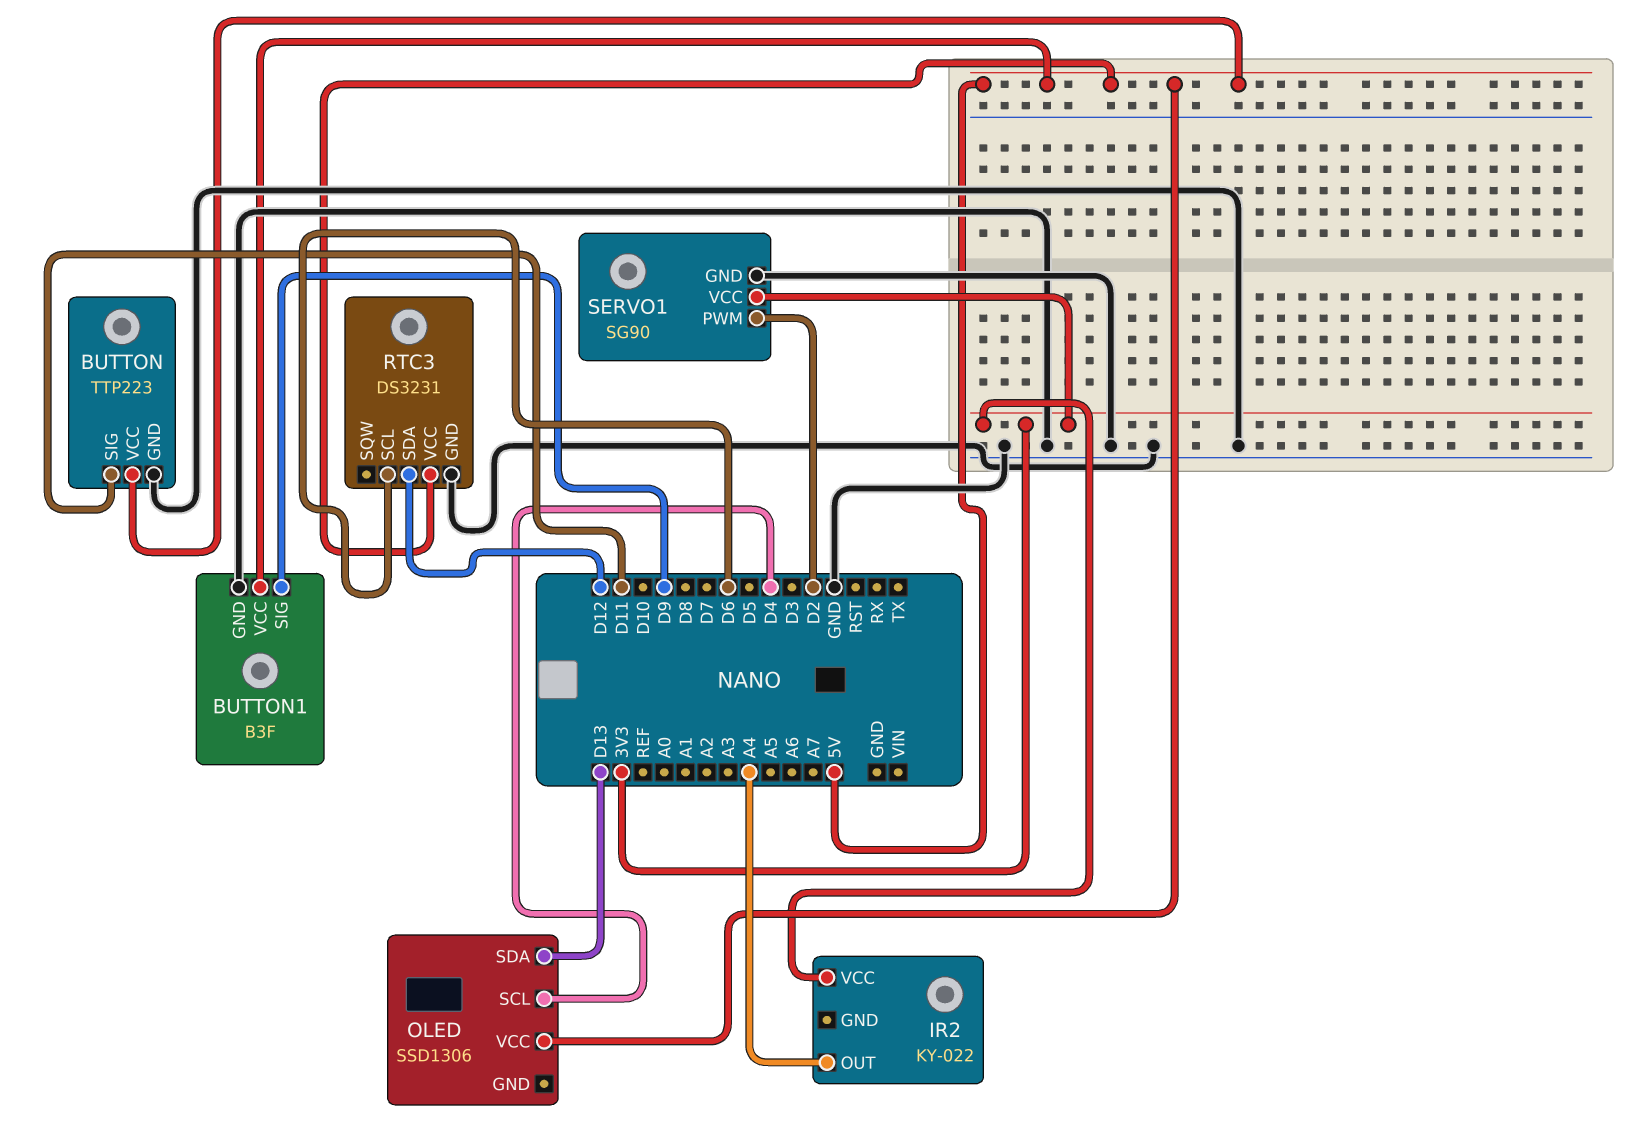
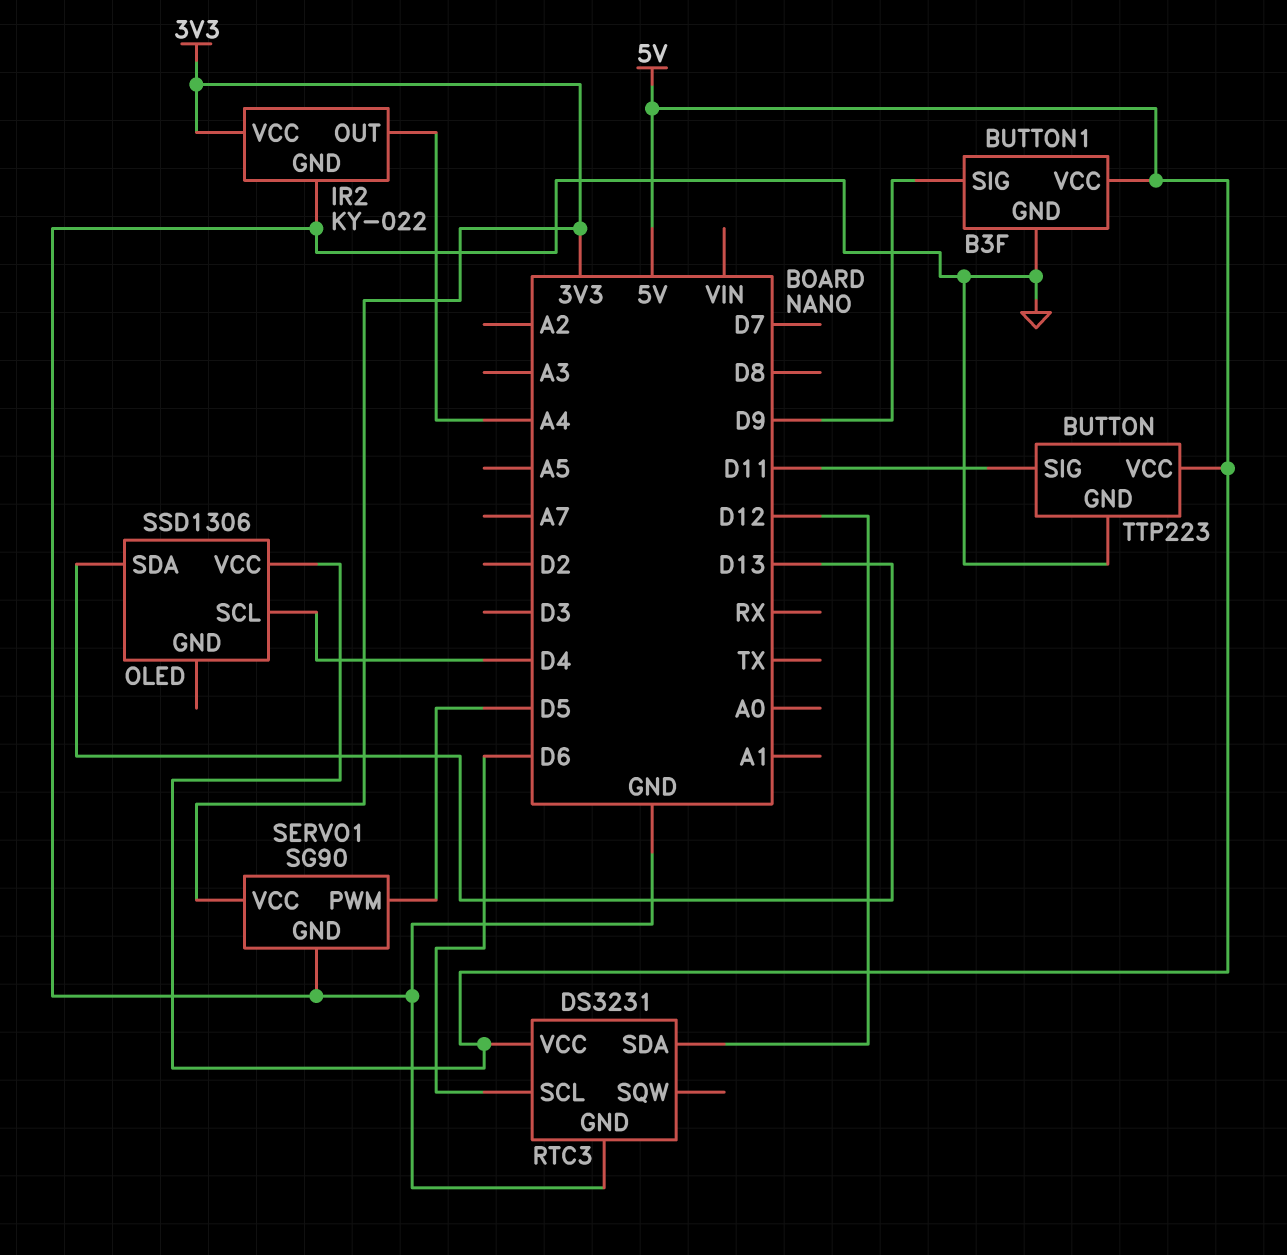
IR2 pin GND: none -> GND
SERVO1 pin PWM: D2 -> D5

